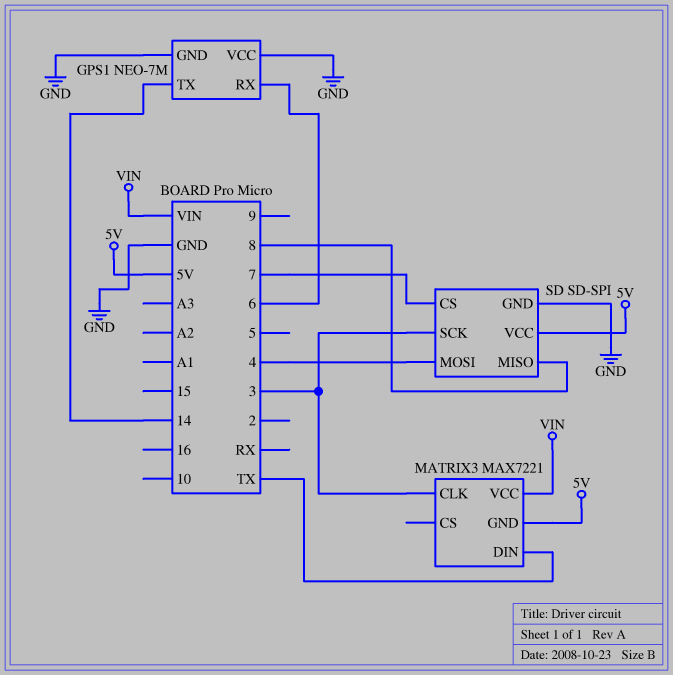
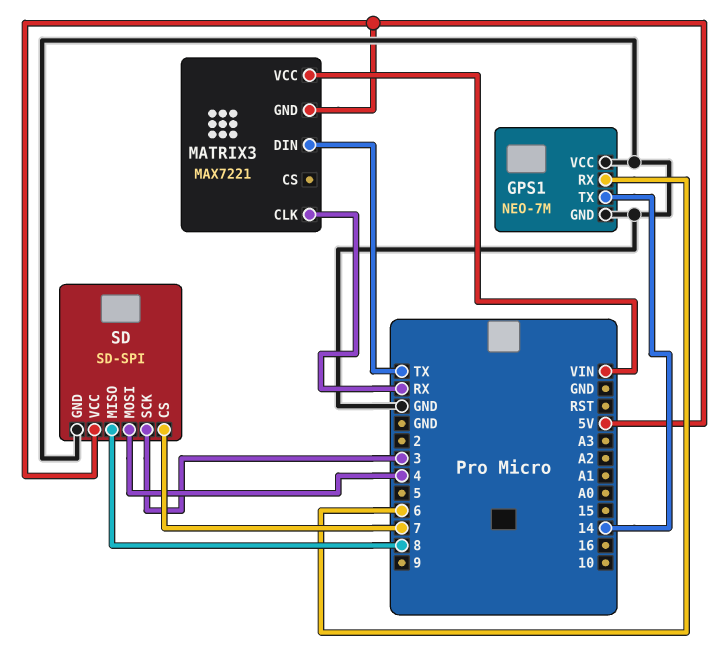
MATRIX3 pin CLK: 3 -> RX

